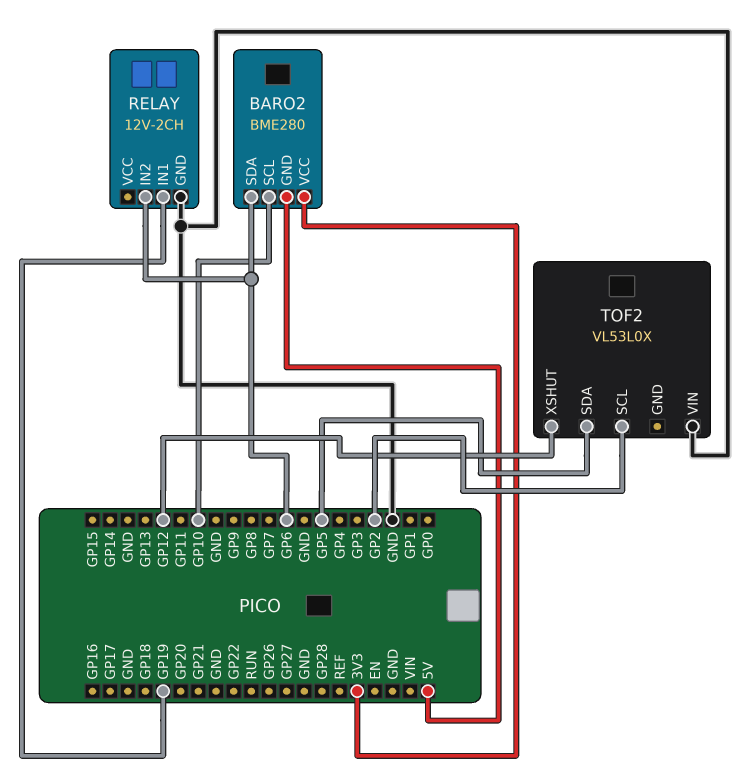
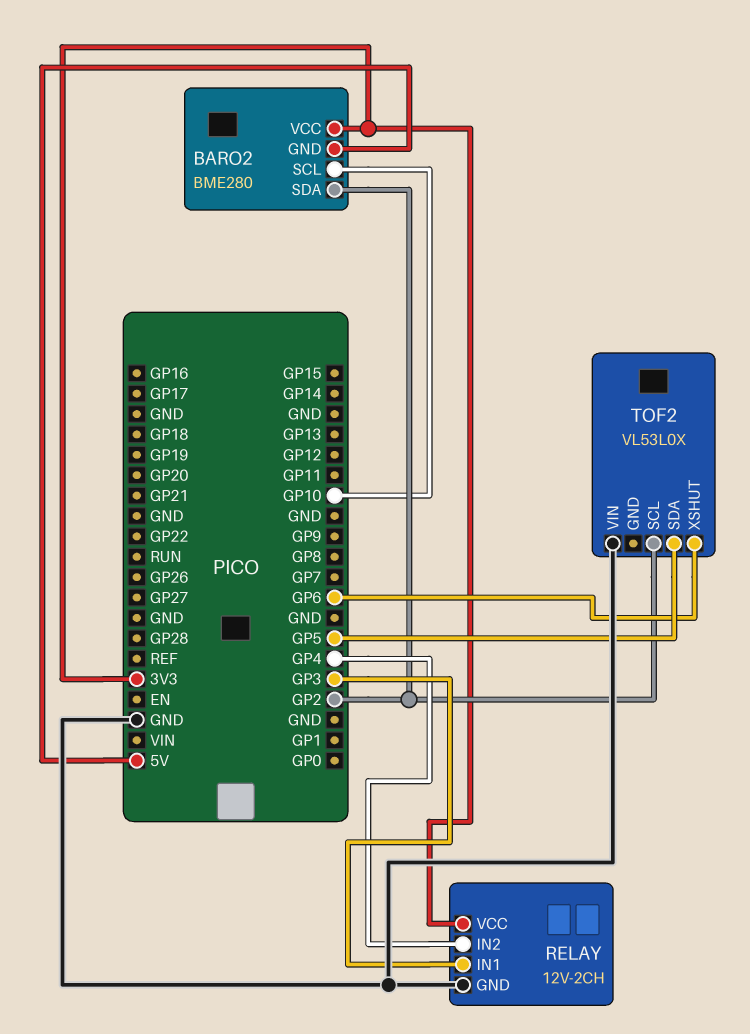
BARO2 pin SDA: GP6 -> GP2
RELAY pin IN1: GP19 -> GP3
RELAY pin IN2: GP6 -> GP4
RELAY pin VCC: none -> 3V3
TOF2 pin XSHUT: GP12 -> GP6

